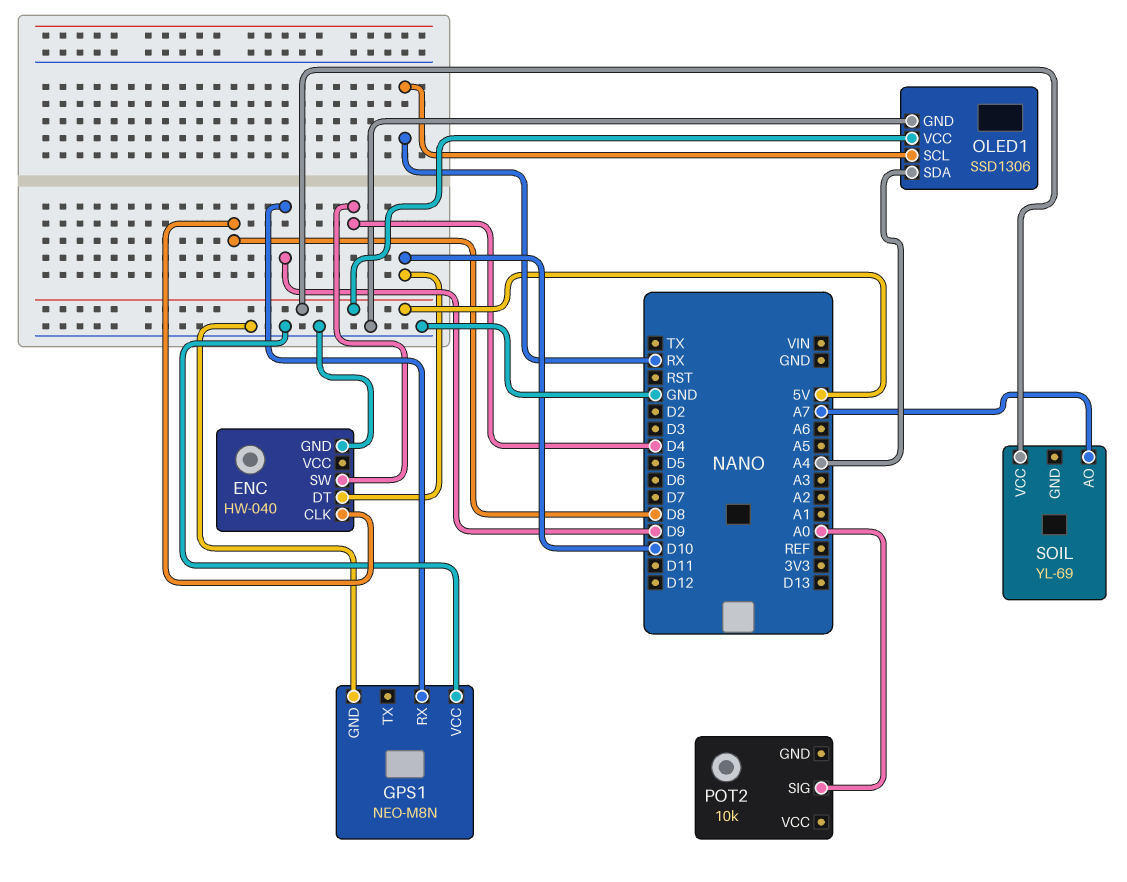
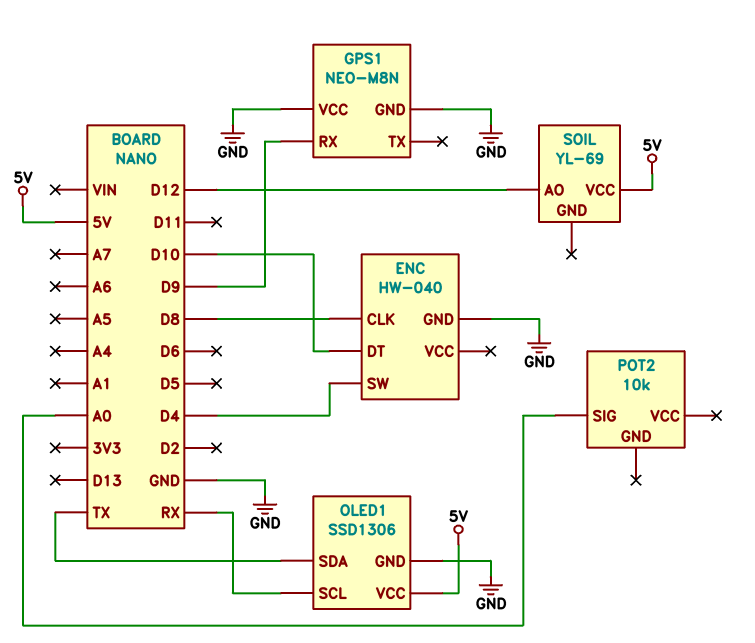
OLED1 pin SDA: A4 -> TX
SOIL pin AO: A7 -> D12

